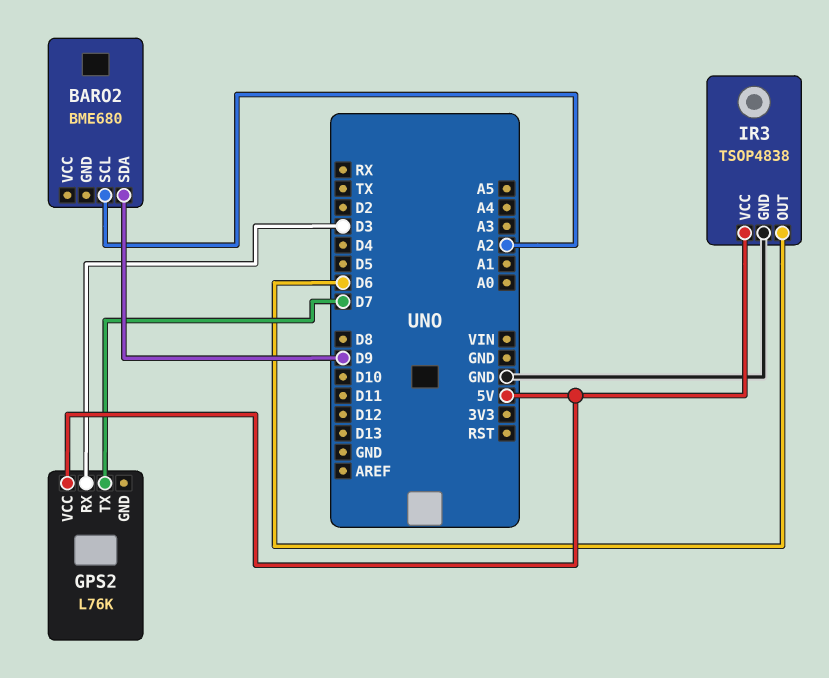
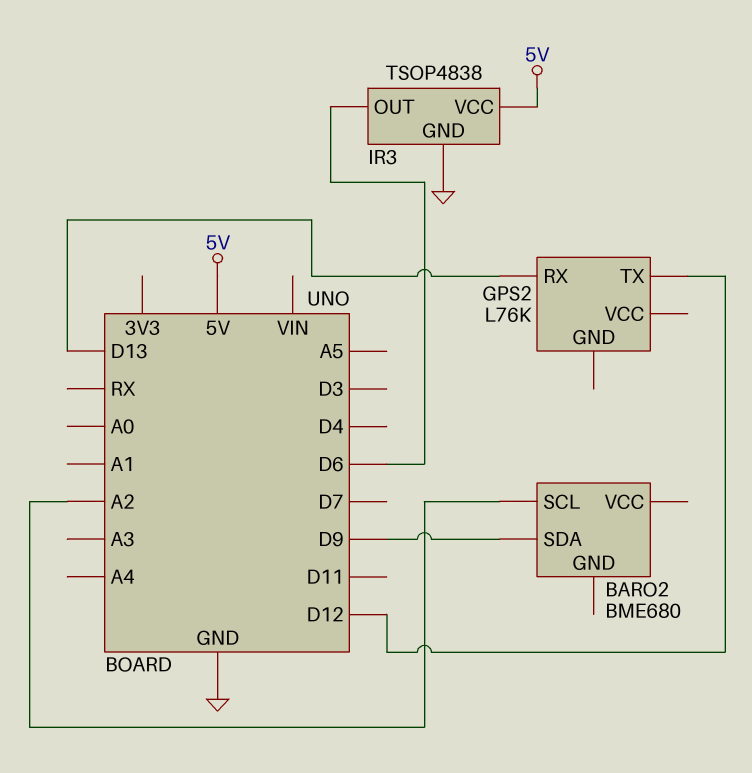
GPS2 pin RX: D3 -> D13
GPS2 pin TX: D7 -> D12
GPS2 pin VCC: 5V -> none

